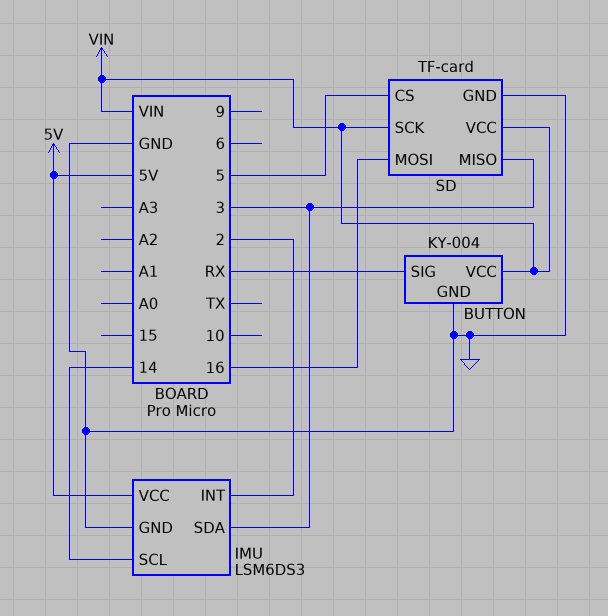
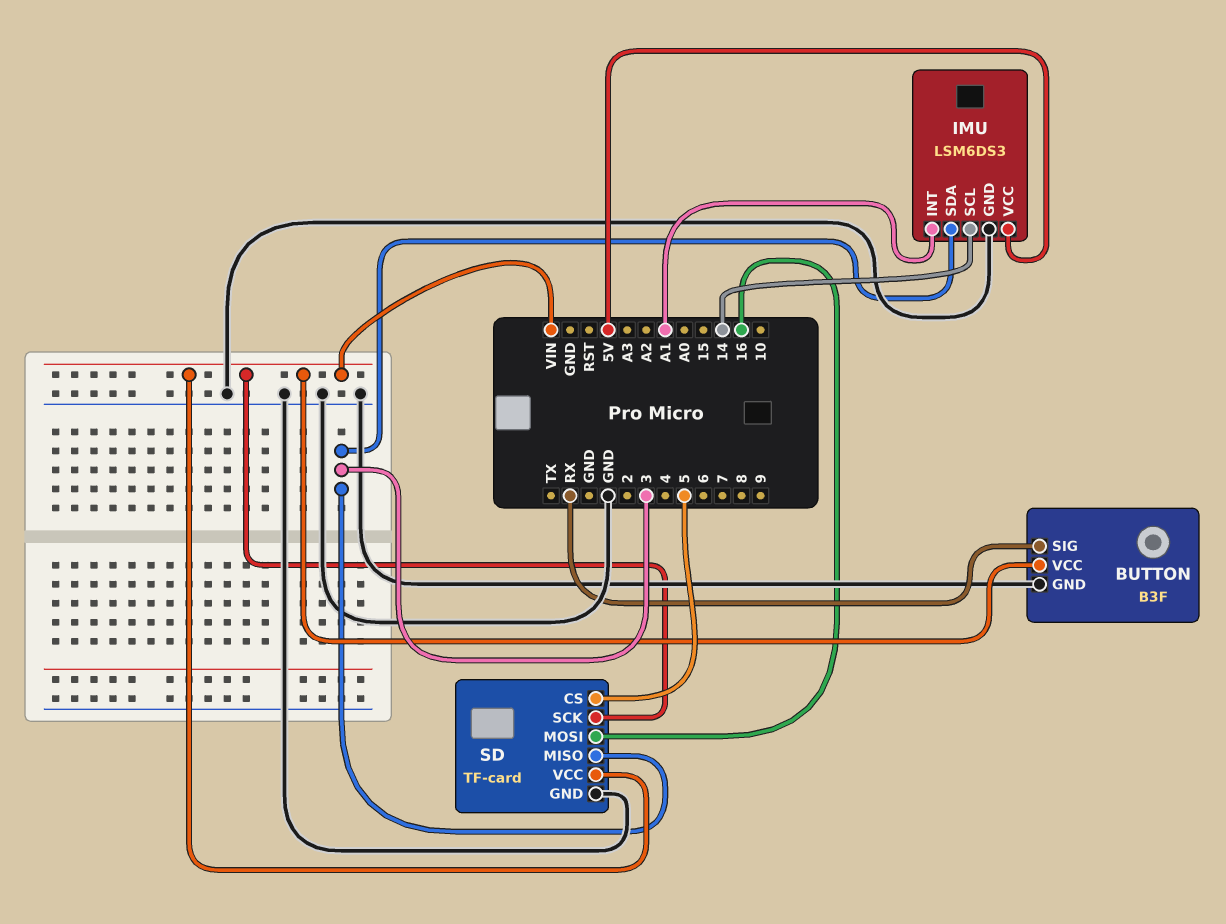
BUTTON: KY-004 -> B3F
IMU pin INT: 2 -> A1

